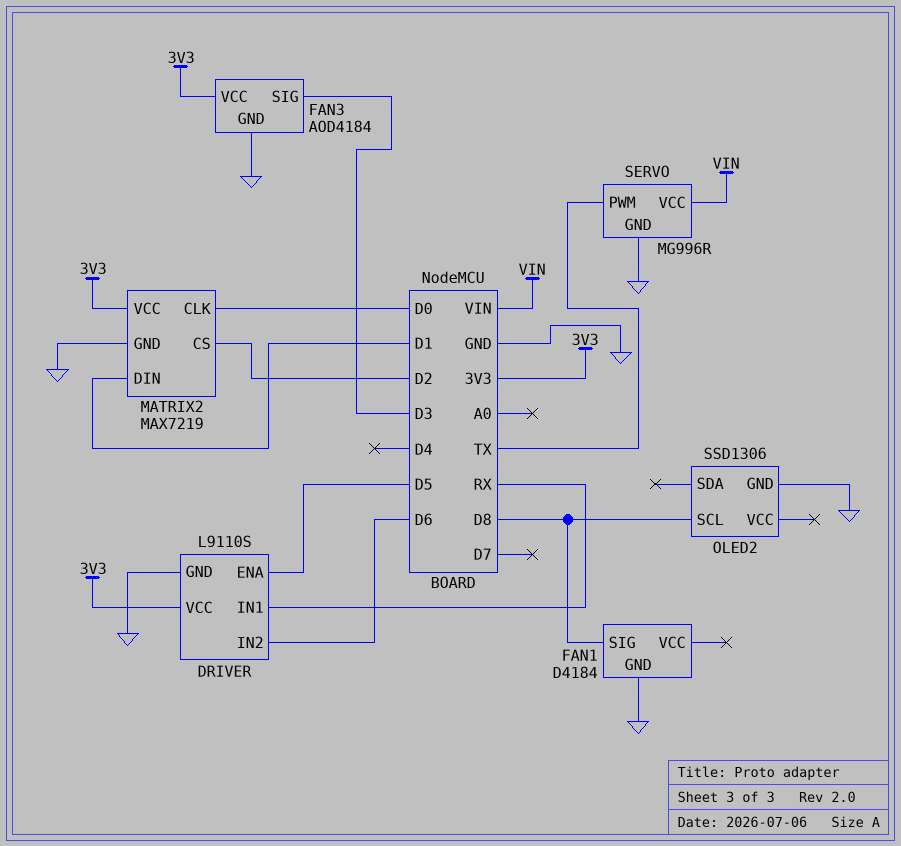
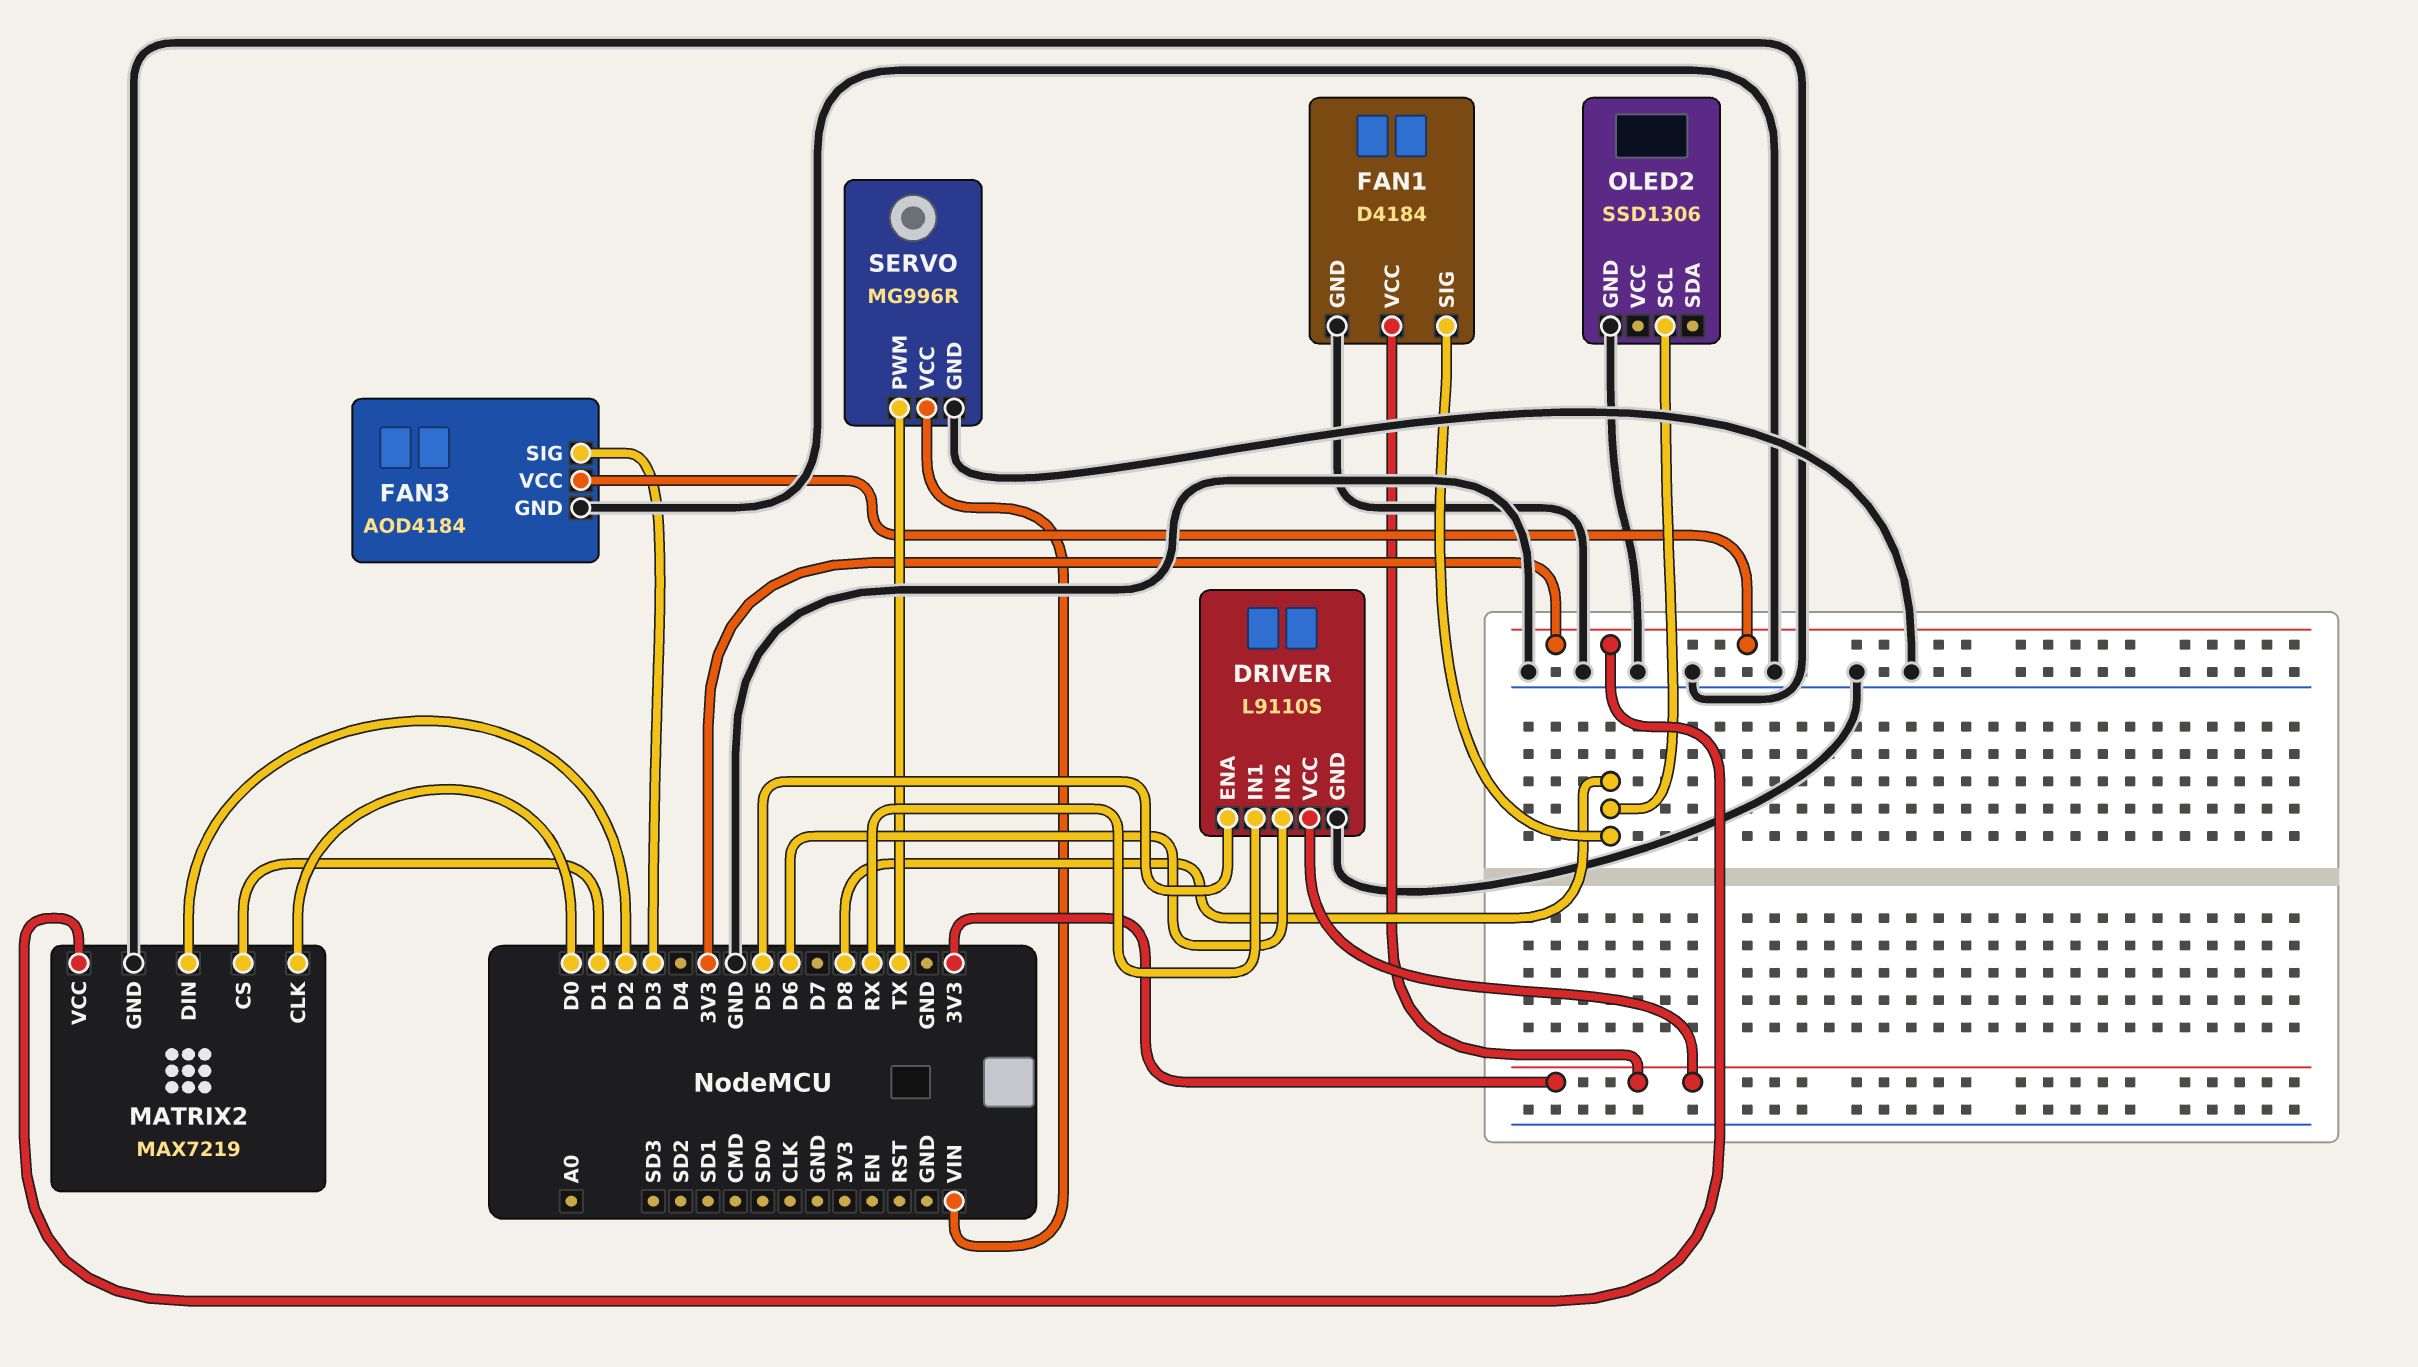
FAN1 pin VCC: none -> 3V3
MATRIX2 pin CS: D2 -> D1
MATRIX2 pin DIN: D1 -> D2

